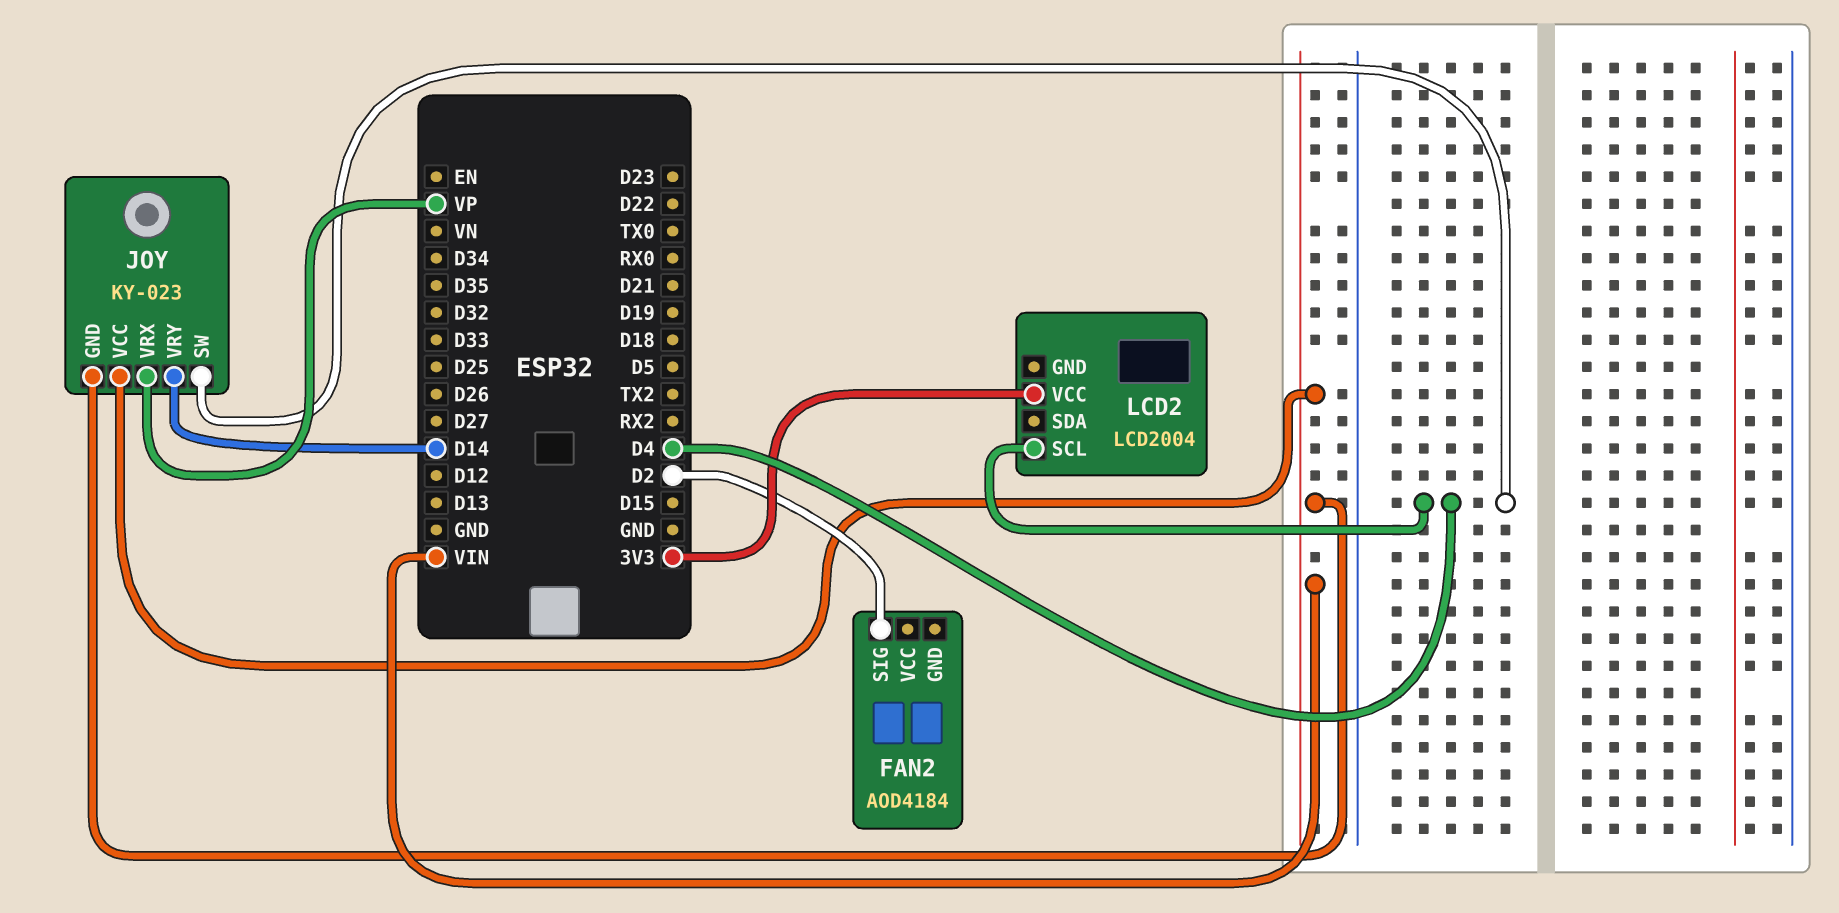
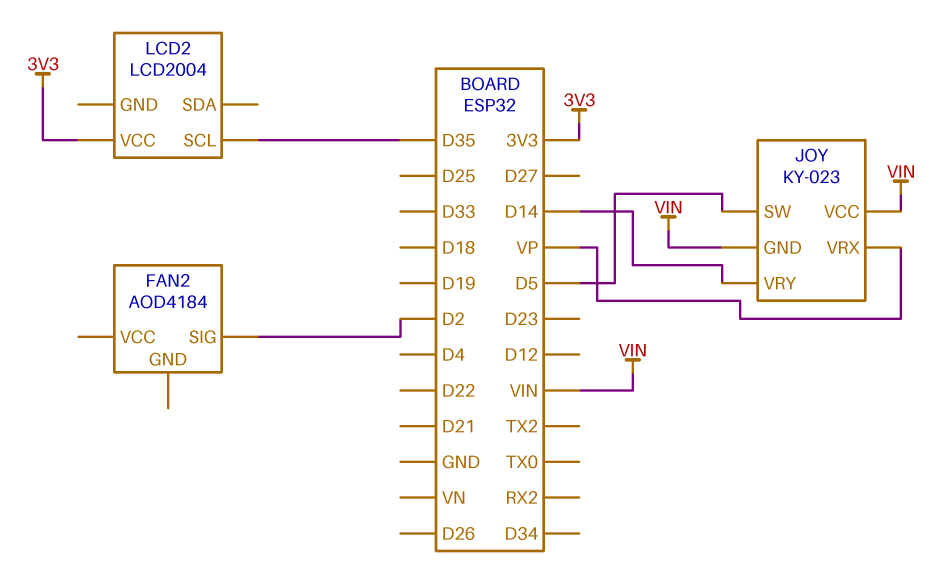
JOY pin SW: D4 -> D5
LCD2 pin SCL: D4 -> D35

